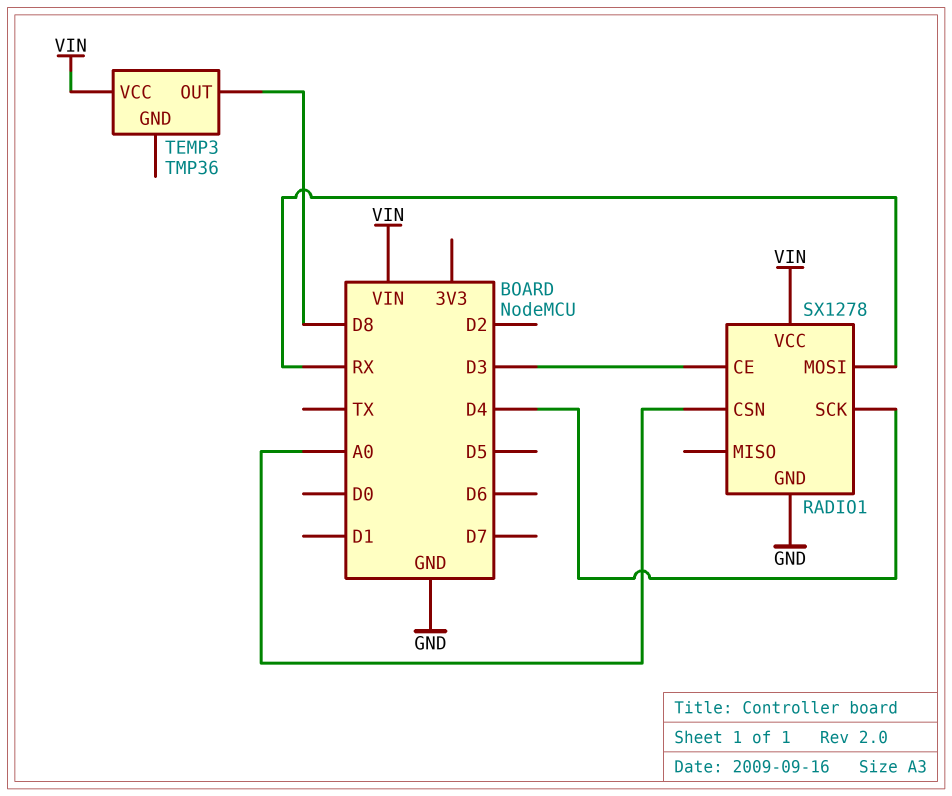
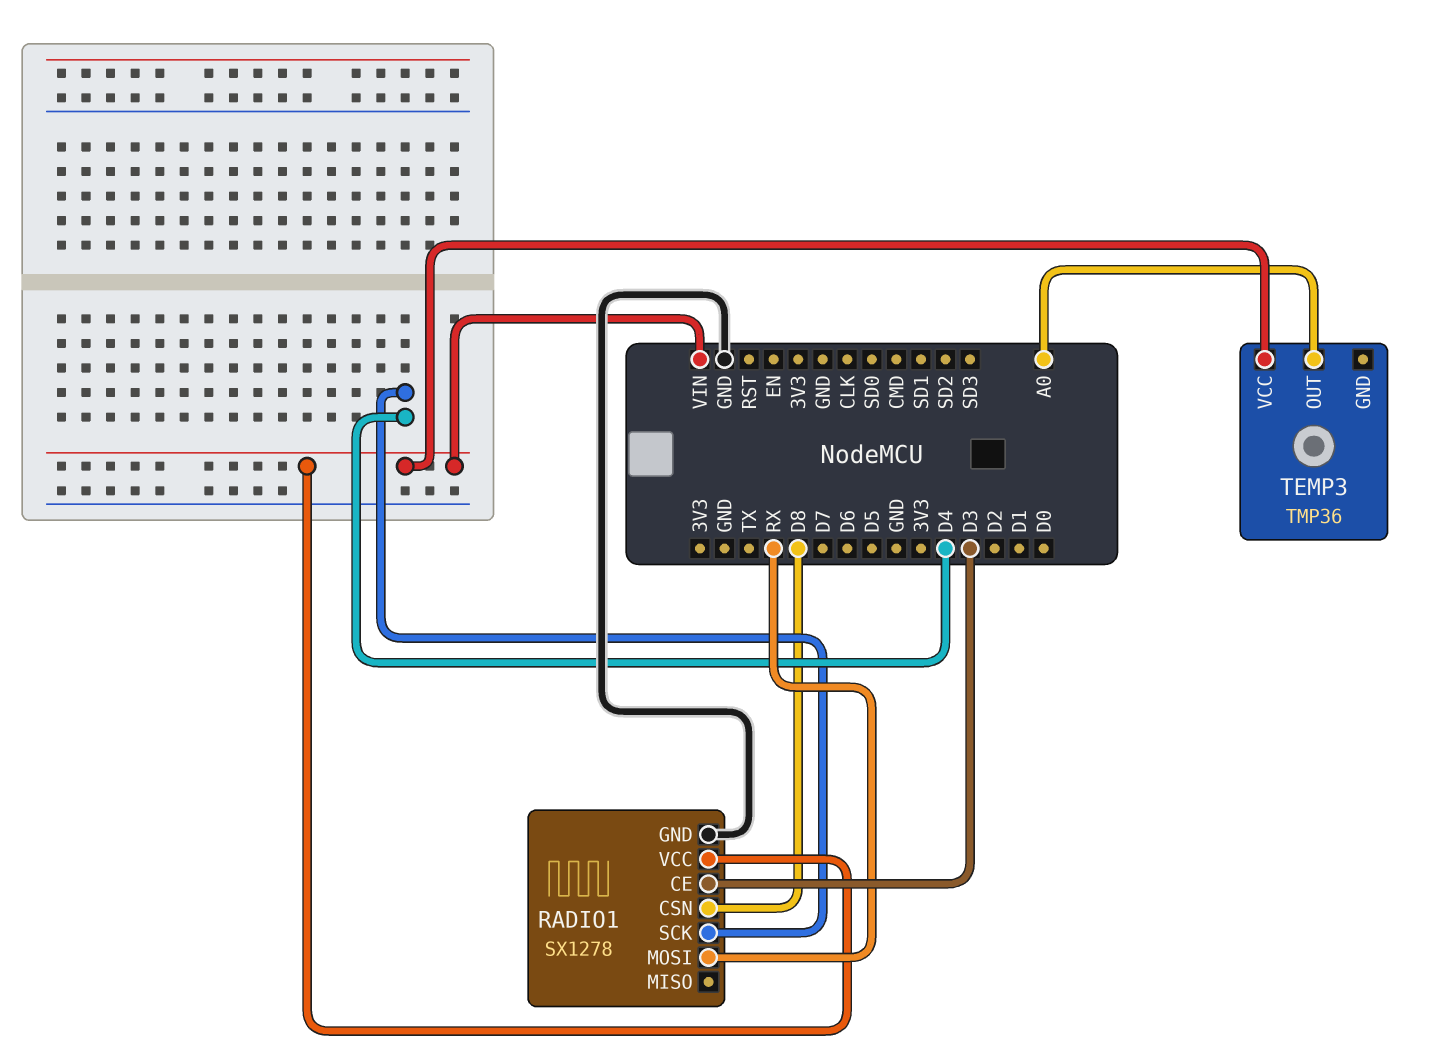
RADIO1 pin CSN: A0 -> D8
TEMP3 pin OUT: D8 -> A0

